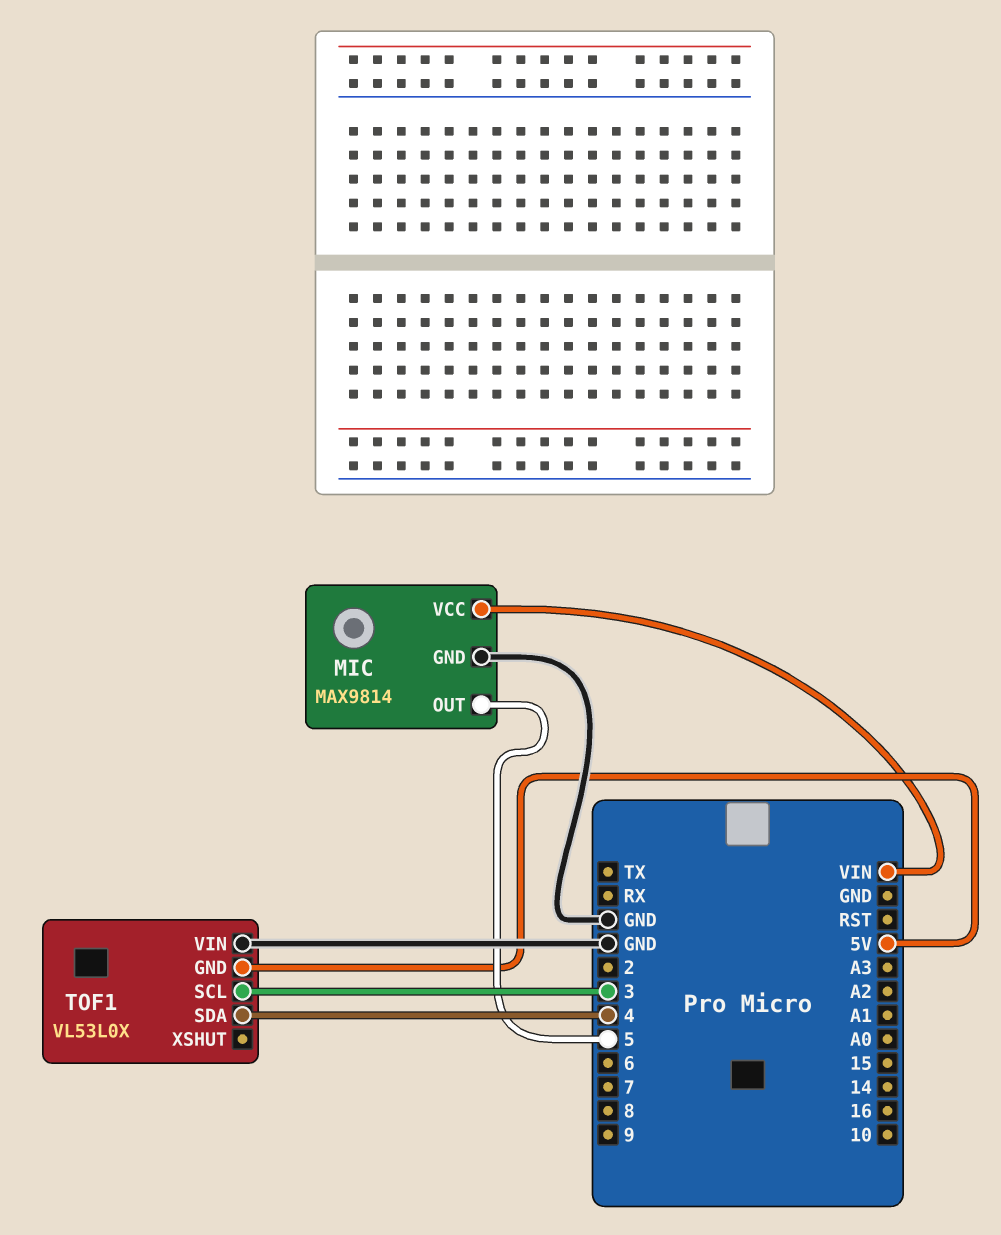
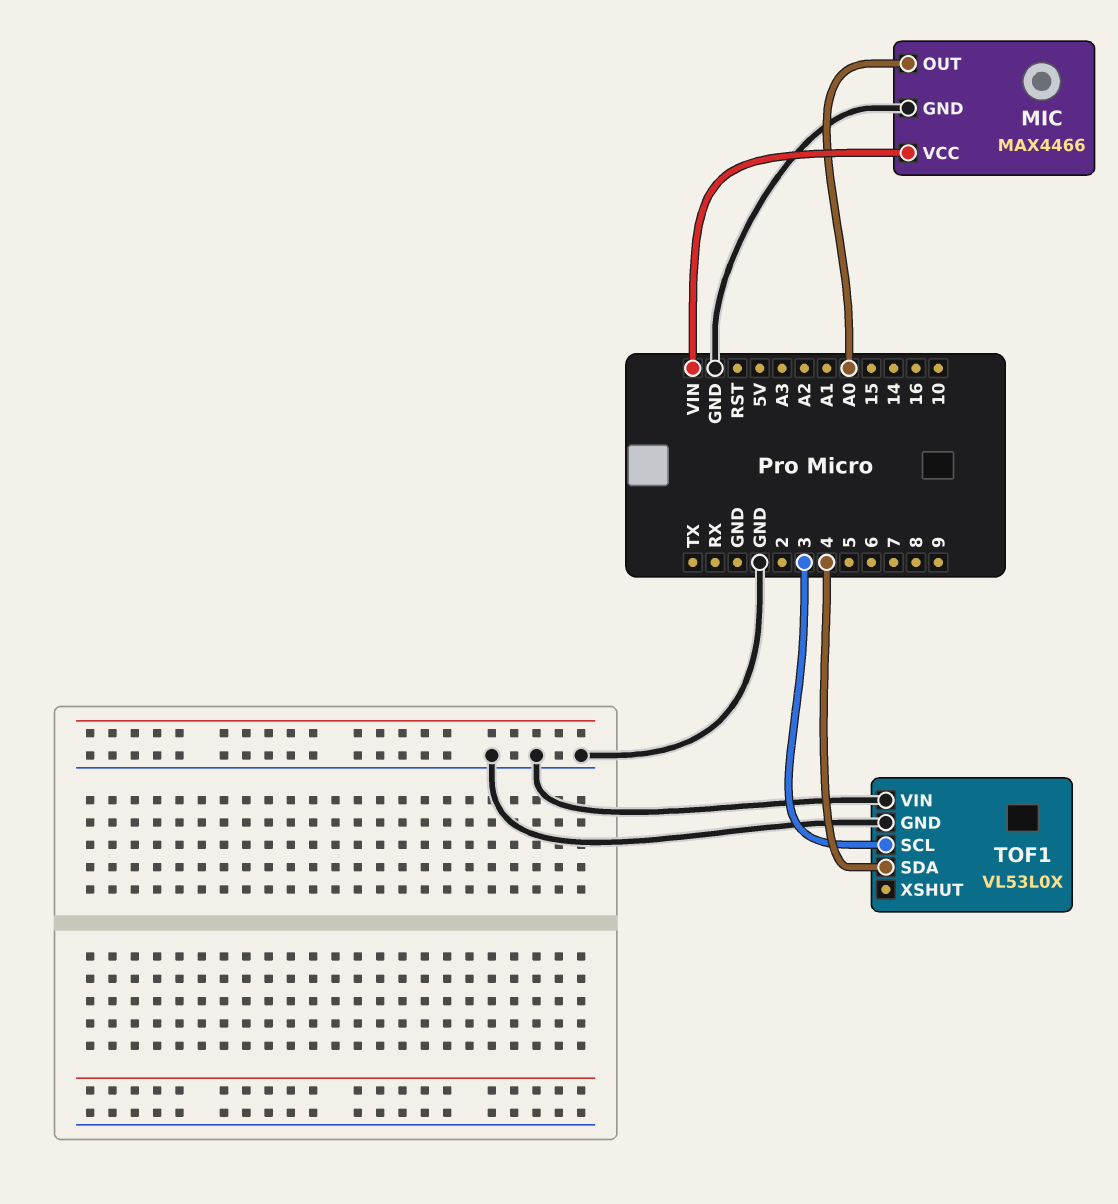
MIC: MAX9814 -> MAX4466
MIC pin OUT: 5 -> A0
TOF1 pin GND: 5V -> GND

